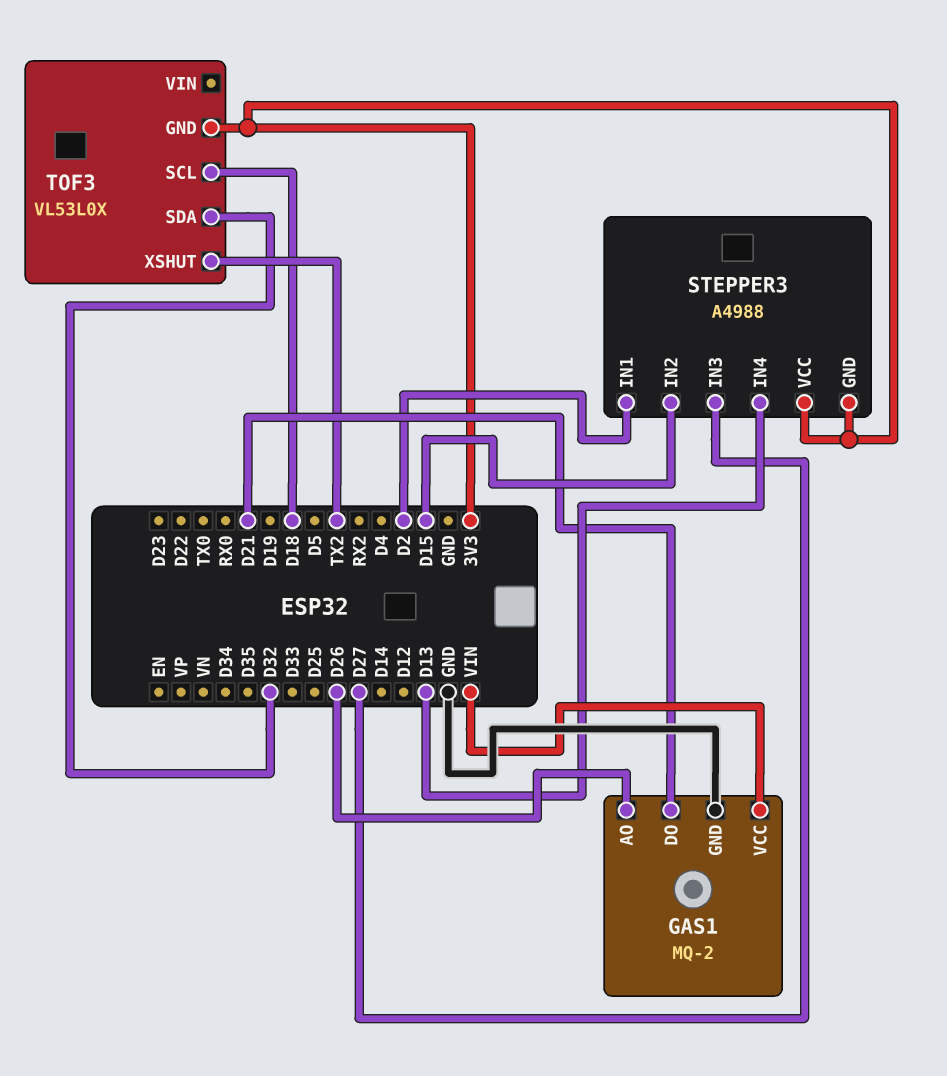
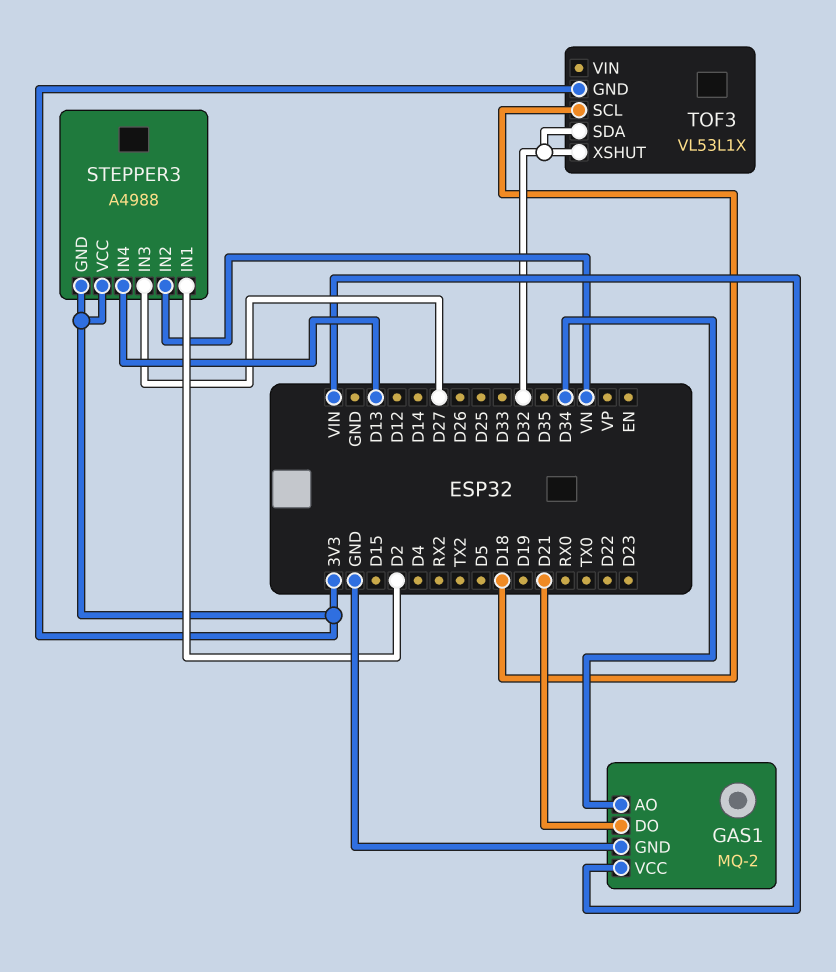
GAS1 pin AO: D26 -> D34
STEPPER3 pin IN2: D15 -> VN
TOF3: VL53L0X -> VL53L1X
TOF3 pin XSHUT: TX2 -> D32

